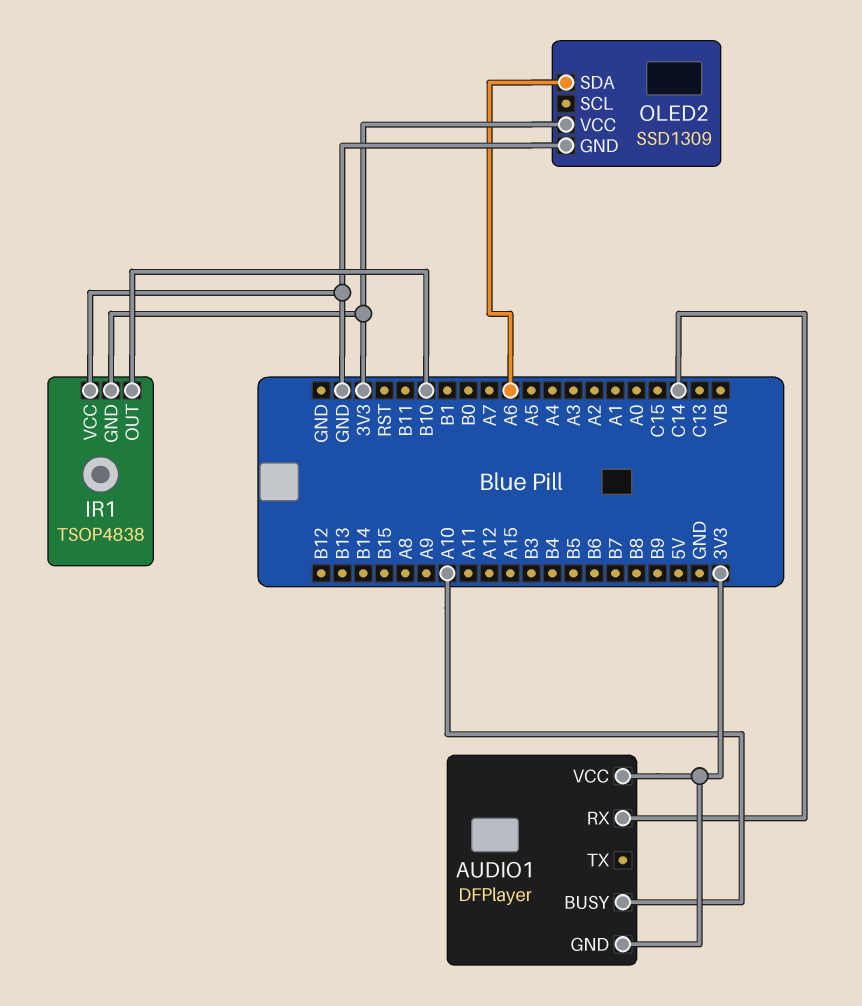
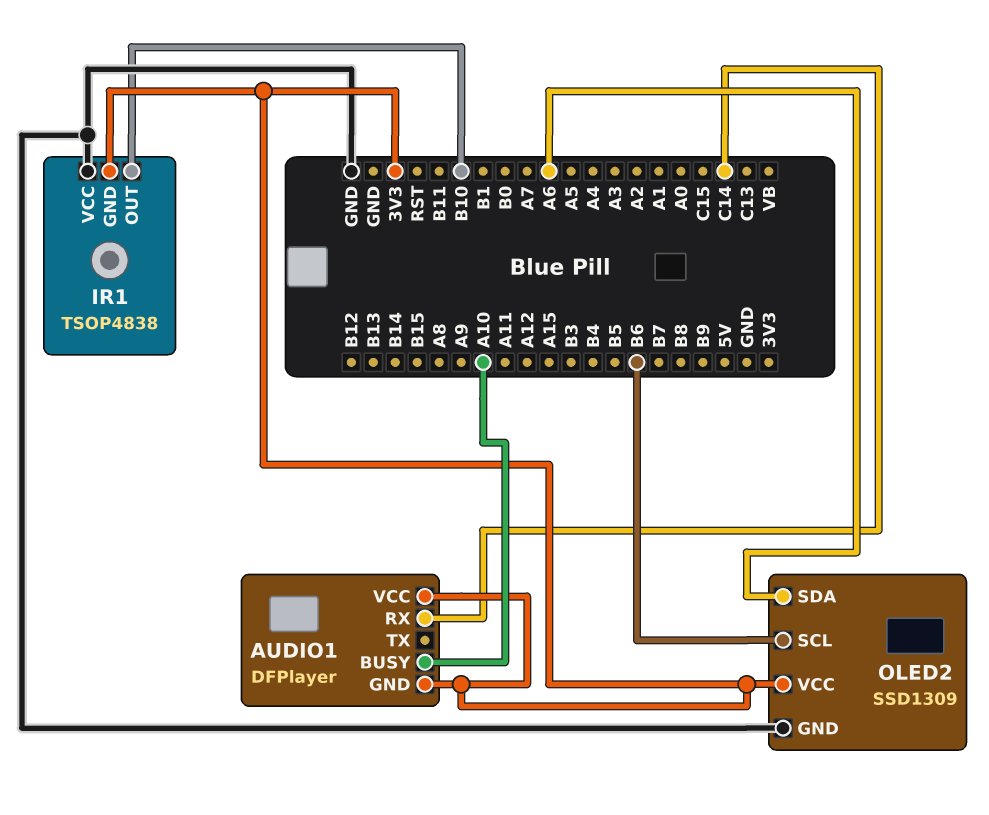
OLED2 pin SCL: none -> B6

